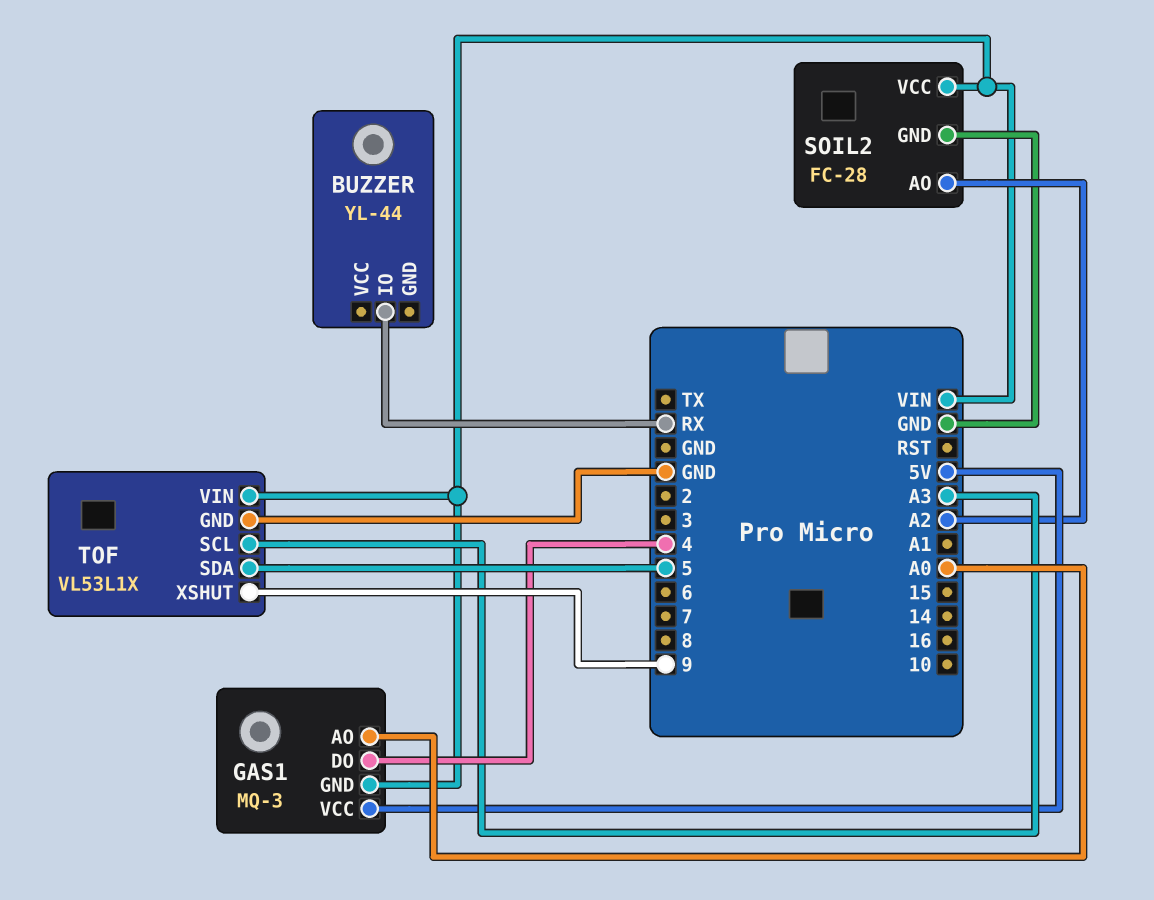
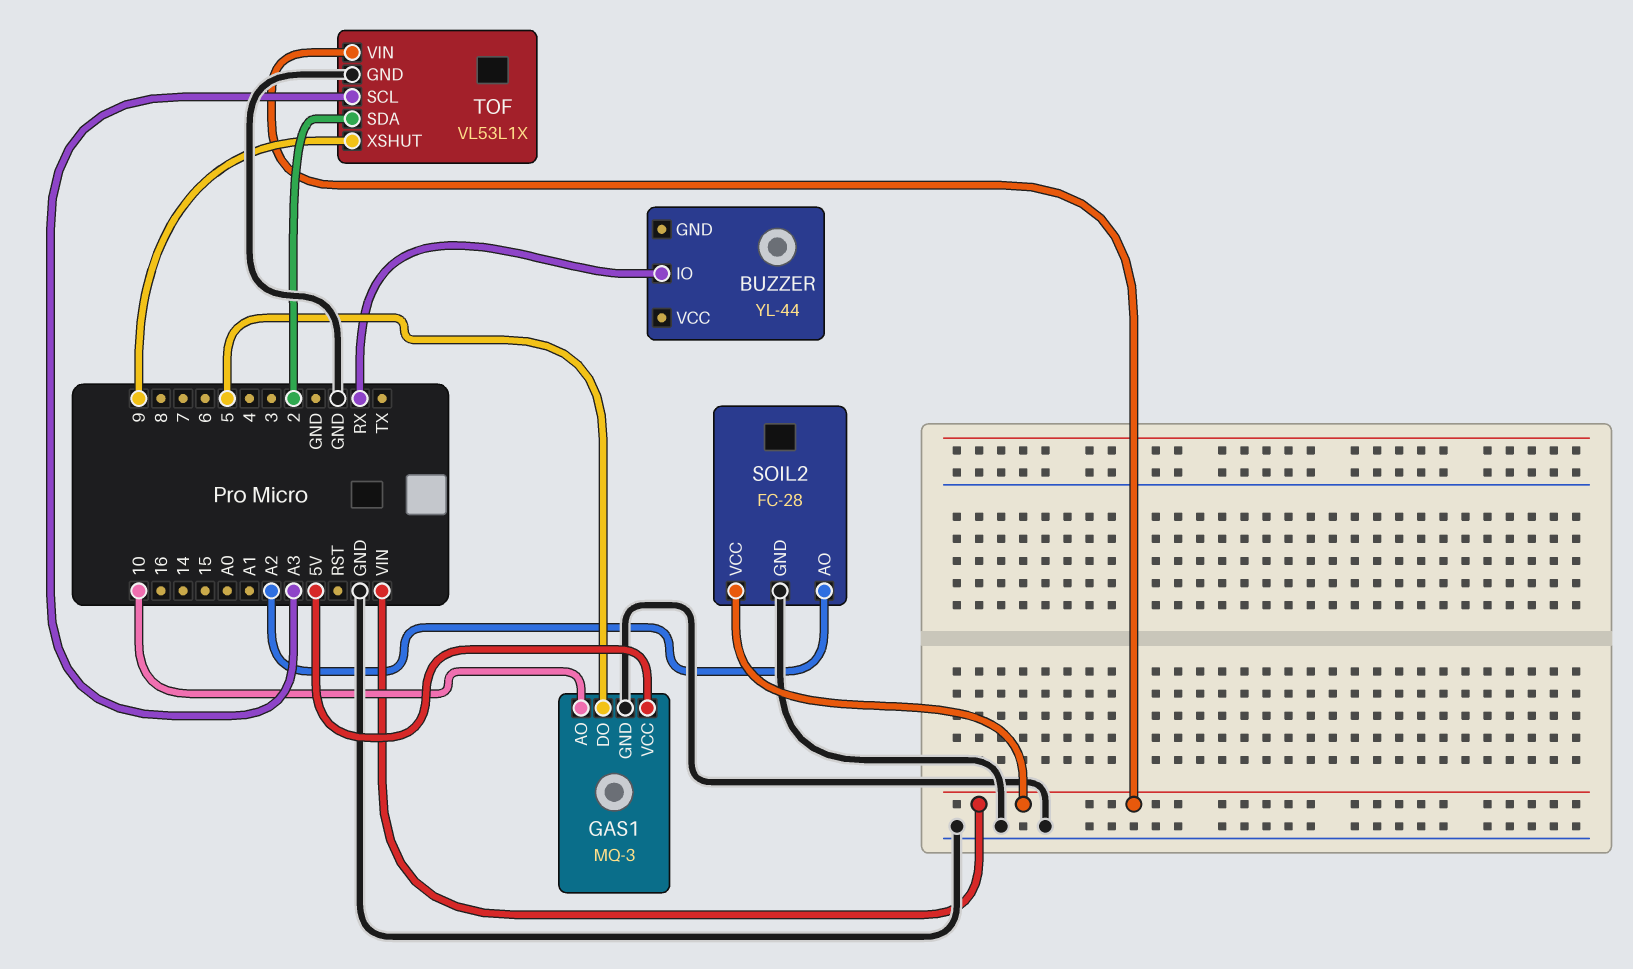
GAS1 pin AO: A0 -> 10
GAS1 pin DO: 4 -> 5
GAS1 pin GND: VIN -> GND
TOF pin SDA: 5 -> 2

